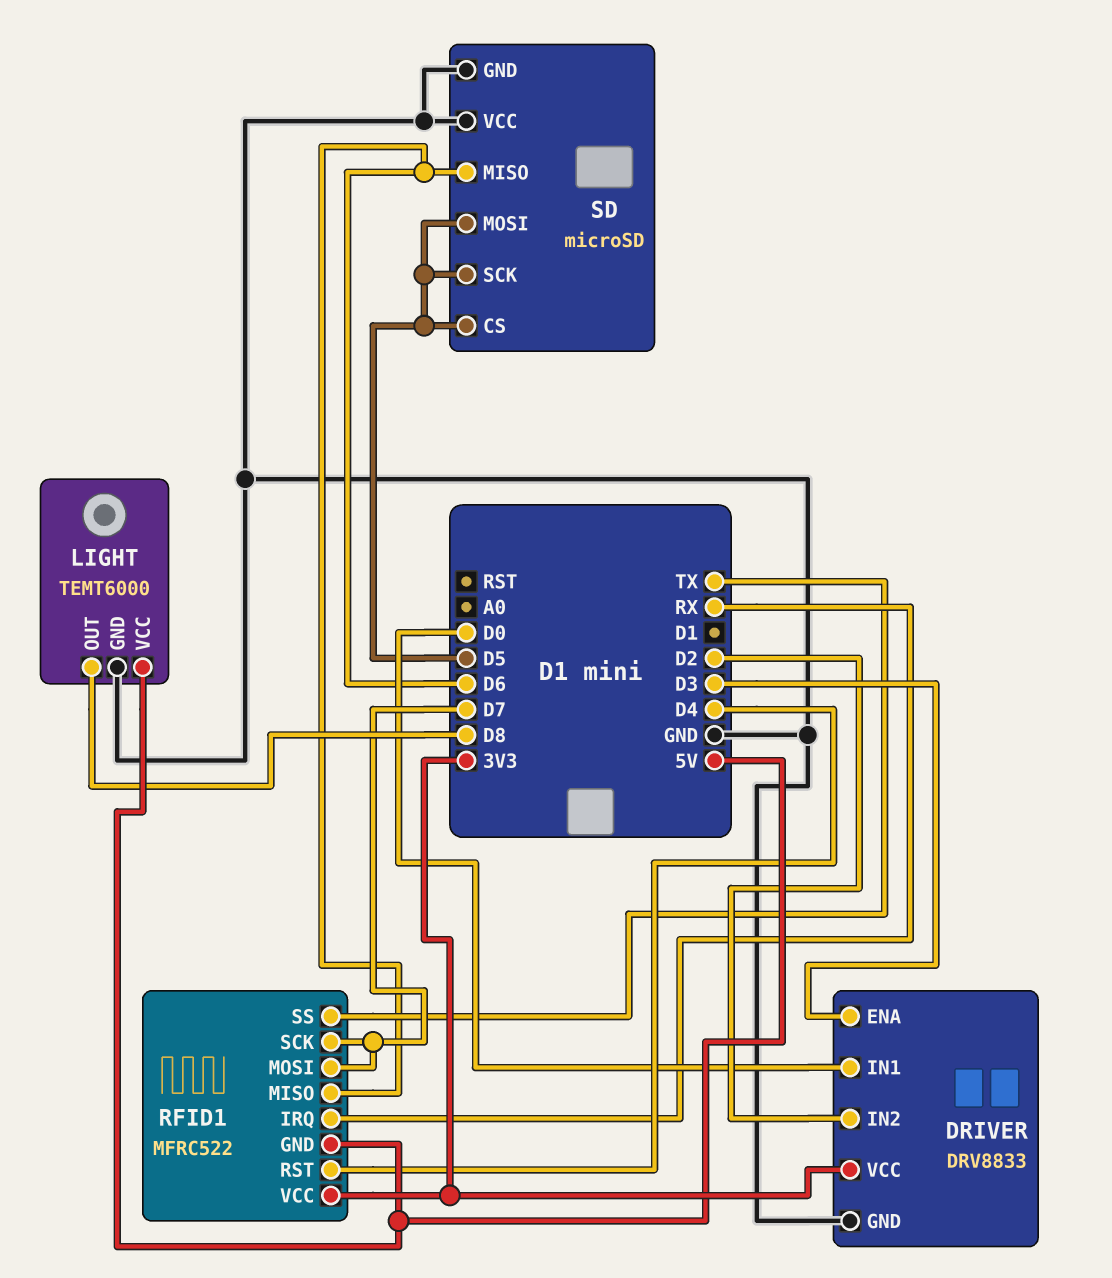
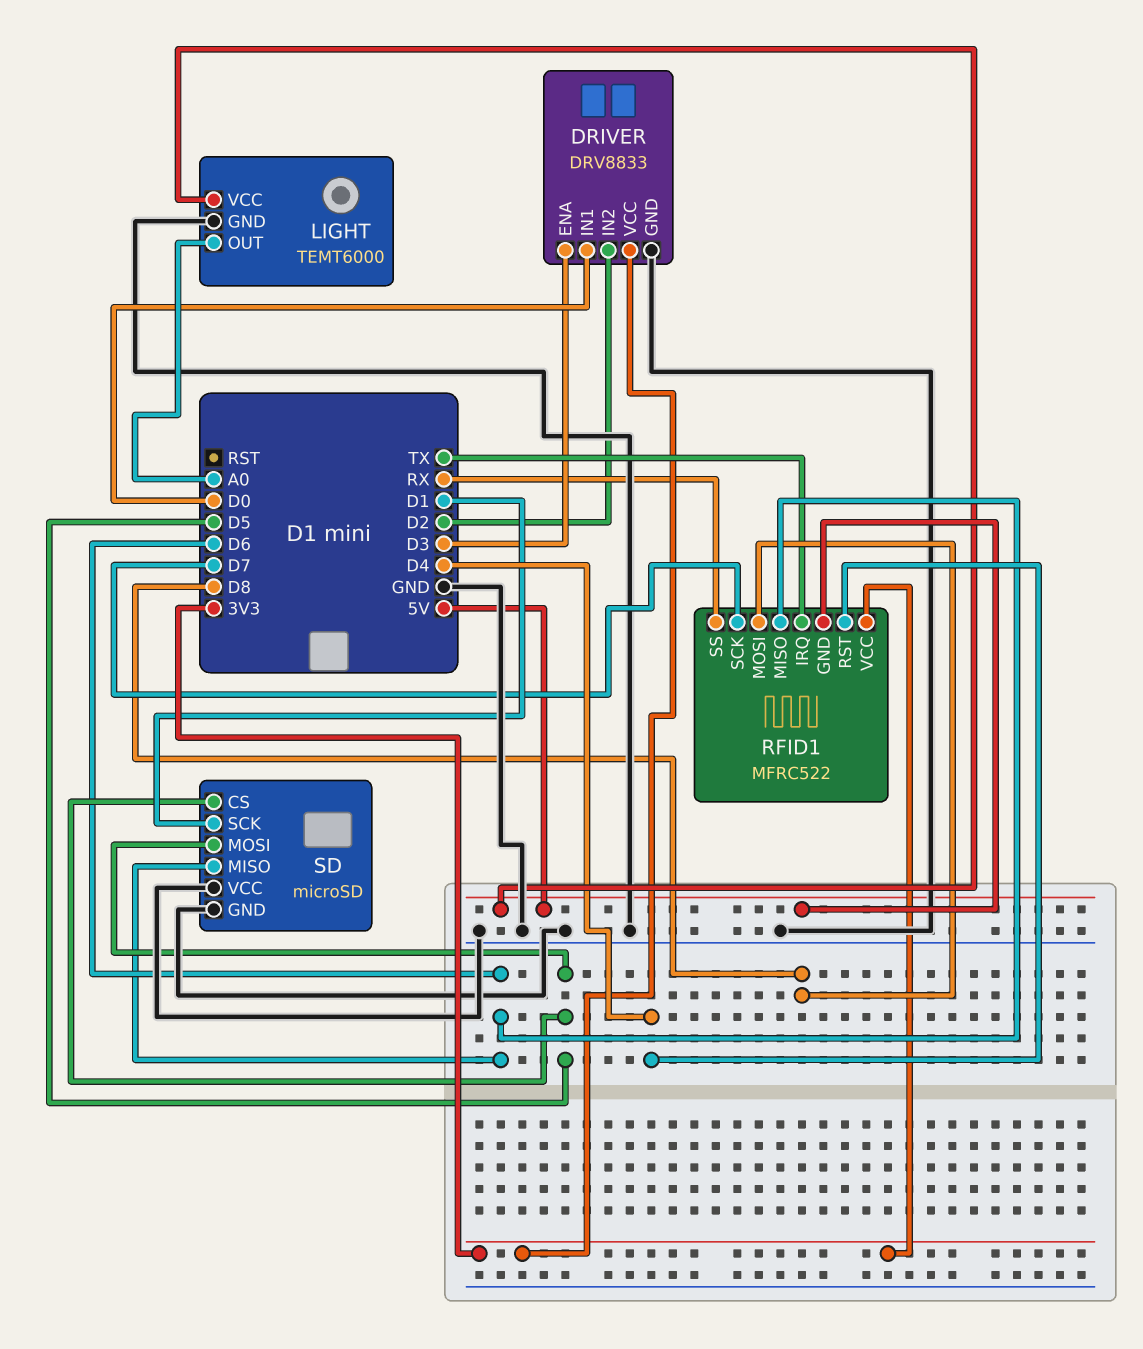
LIGHT pin OUT: D8 -> A0
RFID1 pin IRQ: RX -> TX
RFID1 pin MOSI: D7 -> D8
RFID1 pin SS: TX -> RX
SD pin SCK: D5 -> D1

